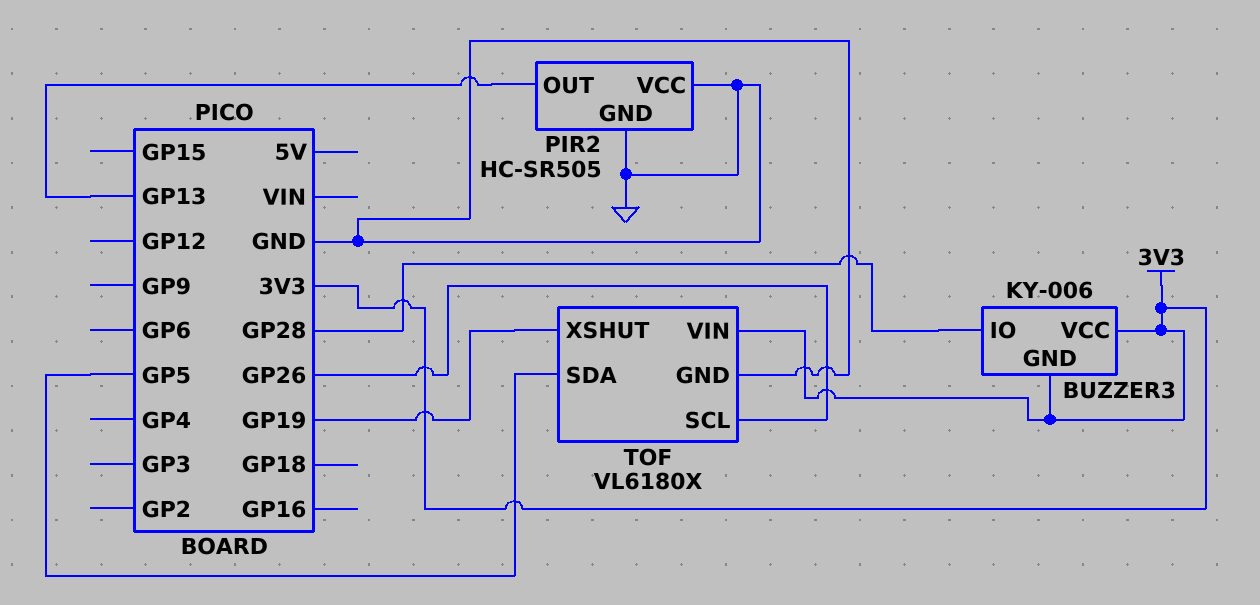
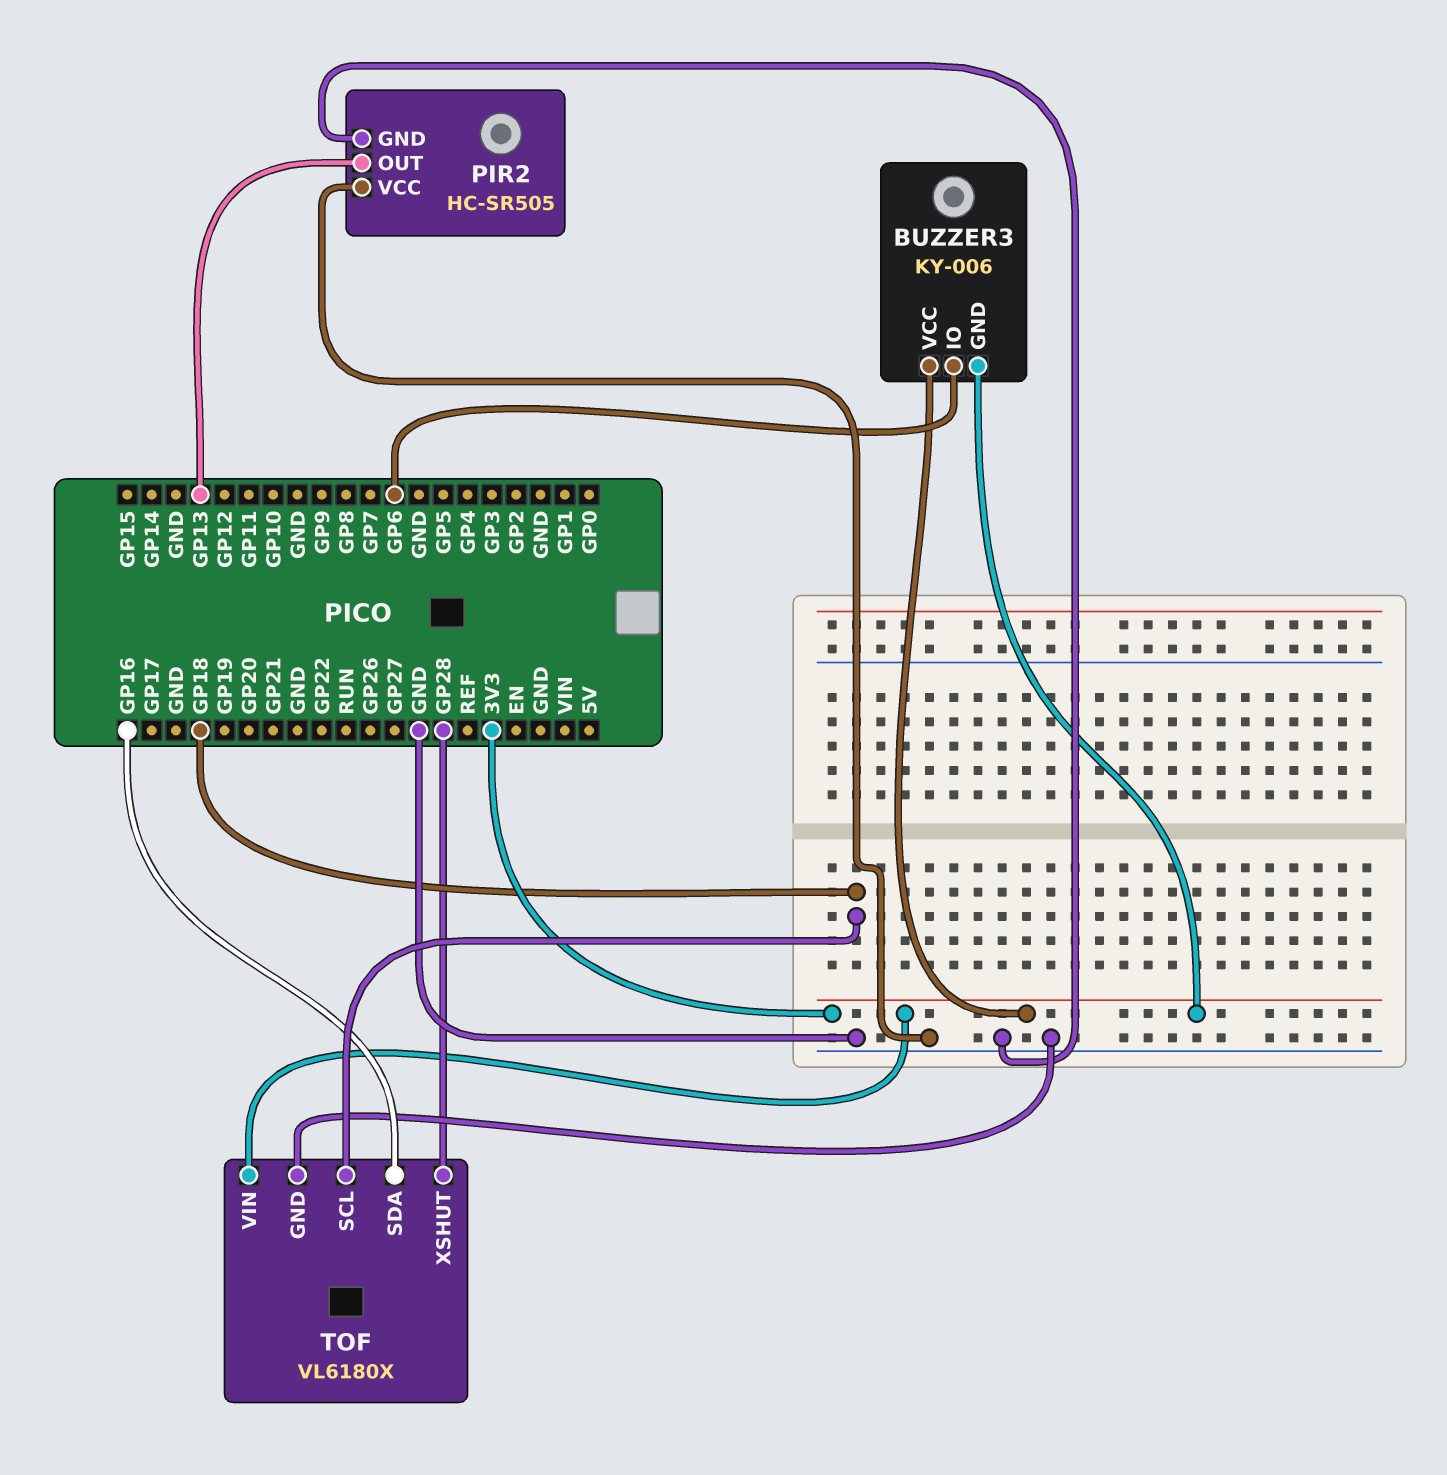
BUZZER3 pin IO: GP28 -> GP6
TOF pin SCL: GP26 -> GP18
TOF pin SDA: GP5 -> GP16
TOF pin XSHUT: GP19 -> GP28

